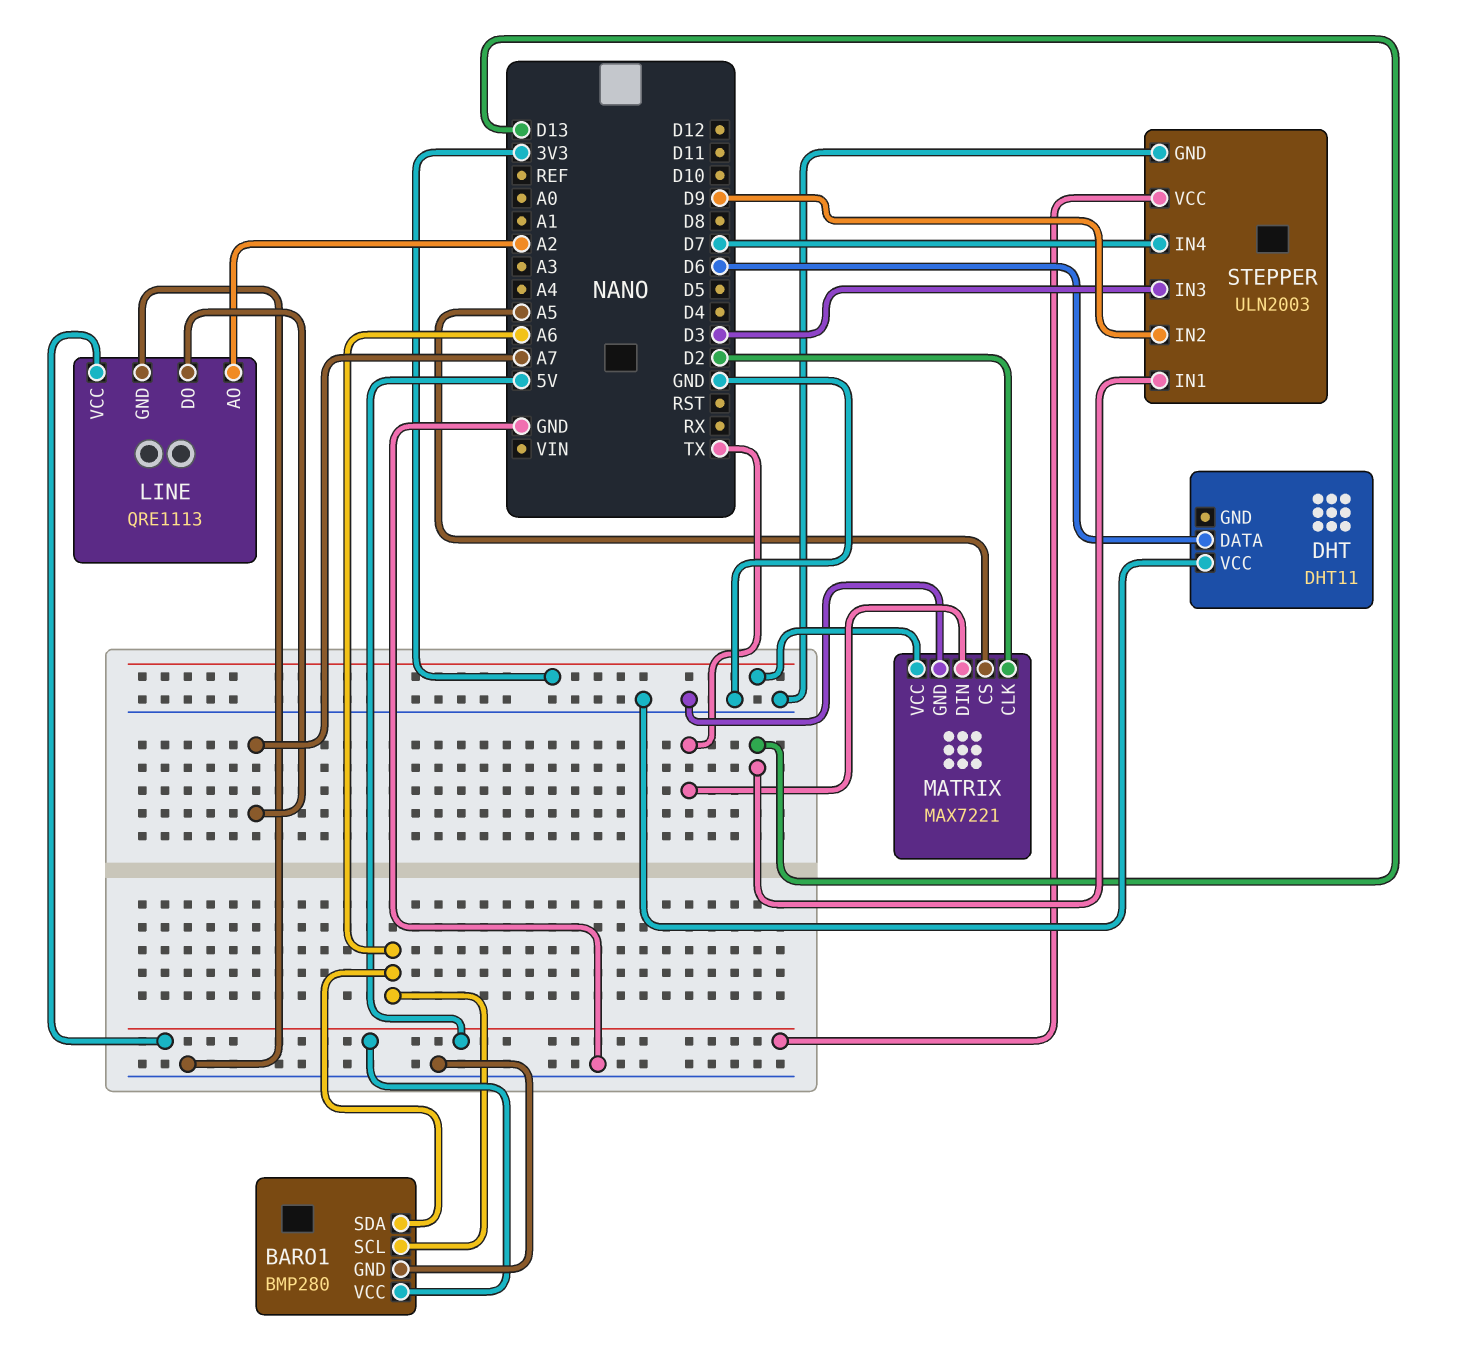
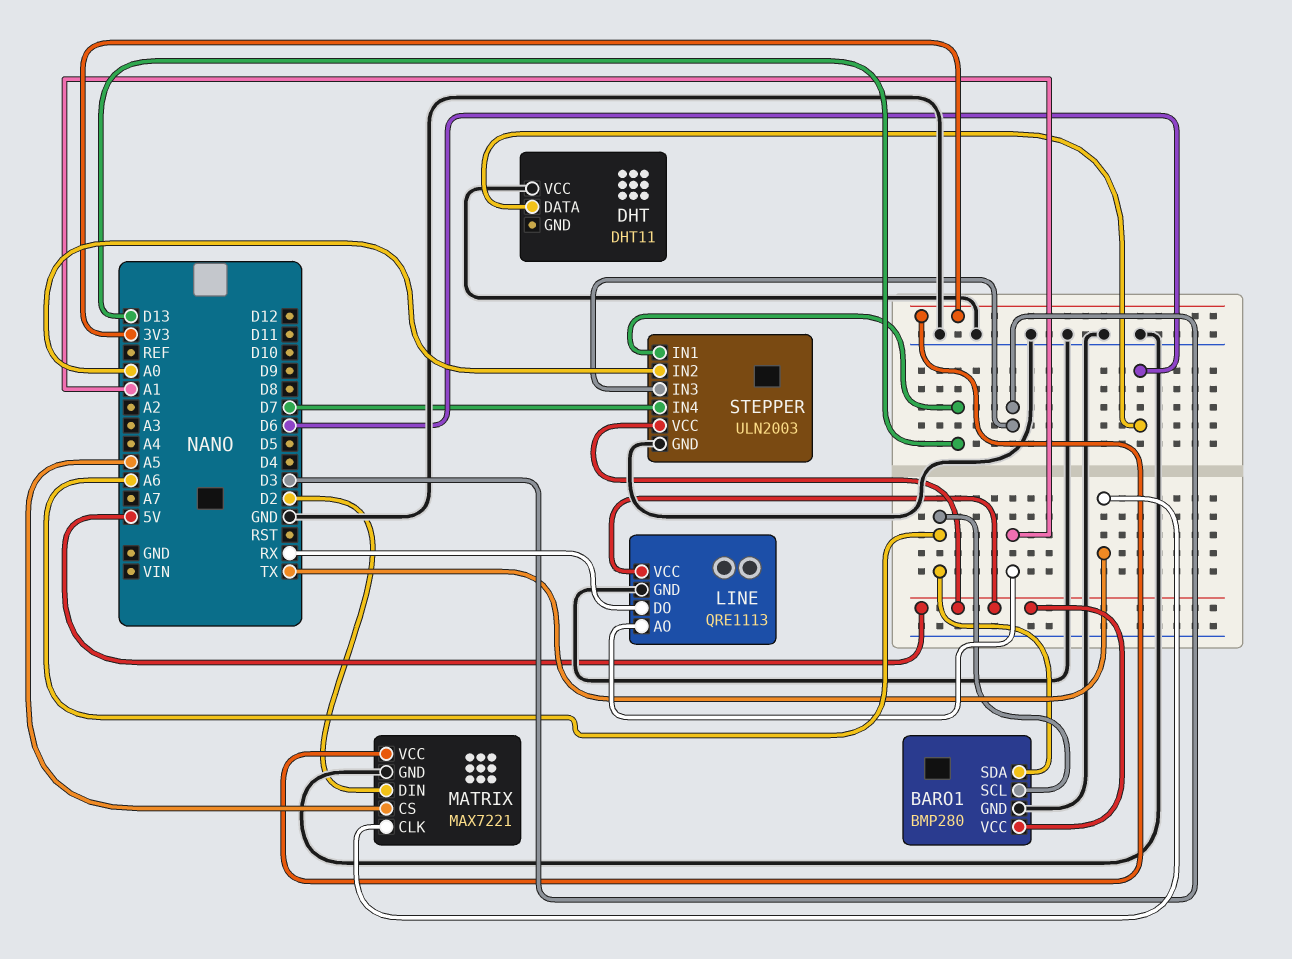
LINE pin AO: A2 -> A1
LINE pin DO: A7 -> RX
MATRIX pin CLK: D2 -> TX
MATRIX pin DIN: TX -> D2
STEPPER pin IN2: D9 -> A0

